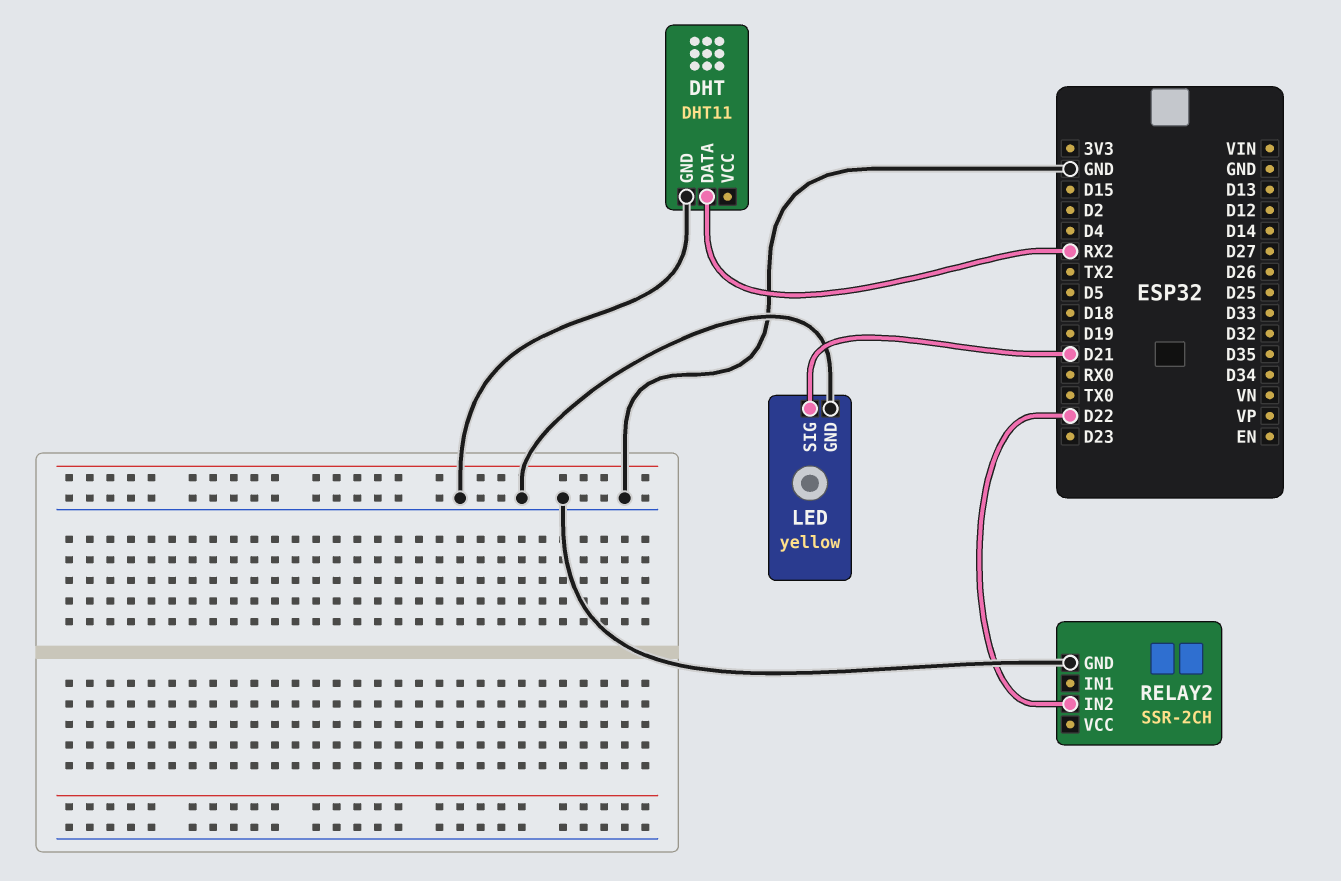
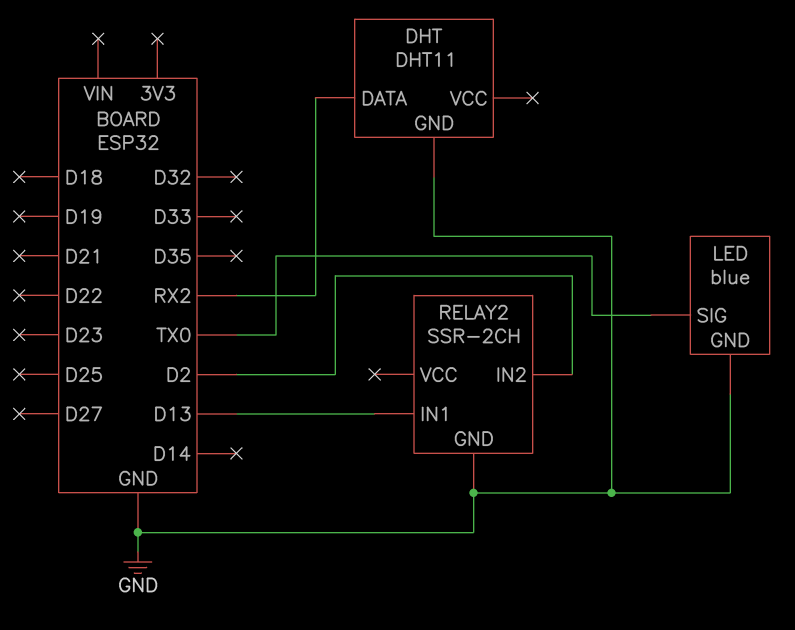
LED: yellow -> blue
LED pin SIG: D21 -> TX0
RELAY2 pin IN1: none -> D13
RELAY2 pin IN2: D22 -> D2

